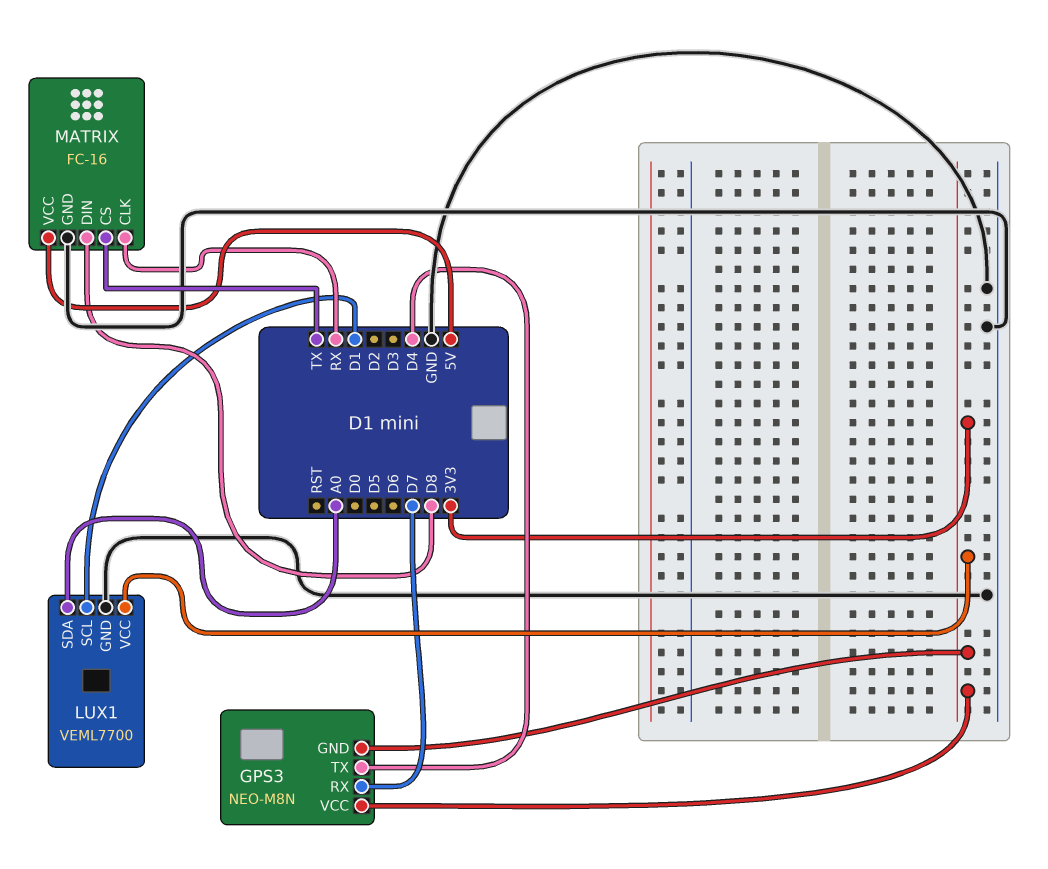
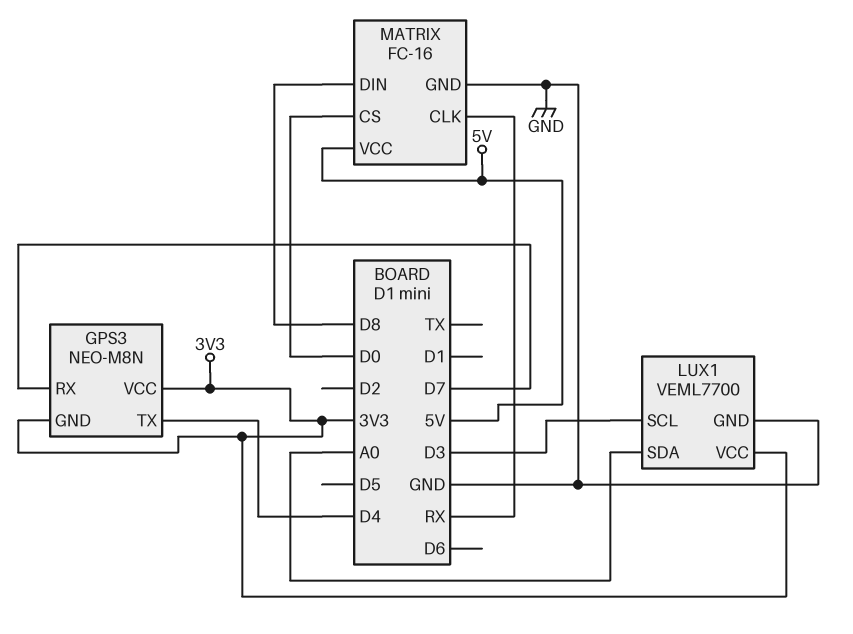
LUX1 pin SCL: D1 -> D3
MATRIX pin CS: TX -> D0

